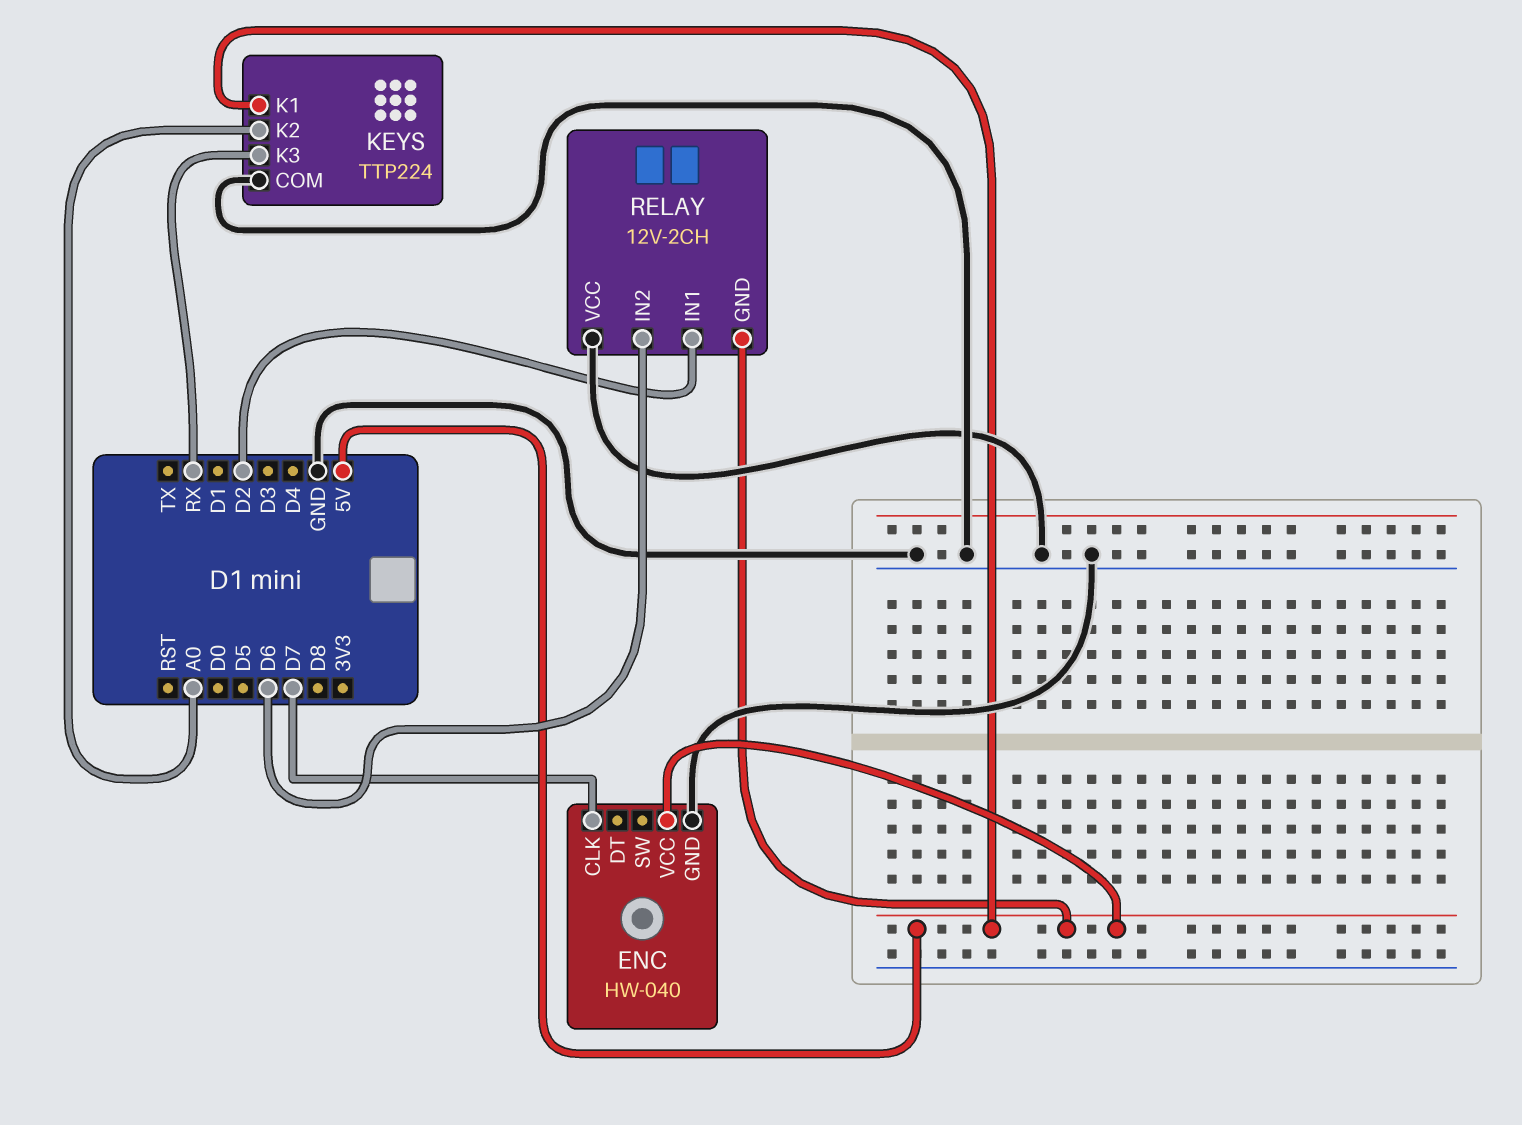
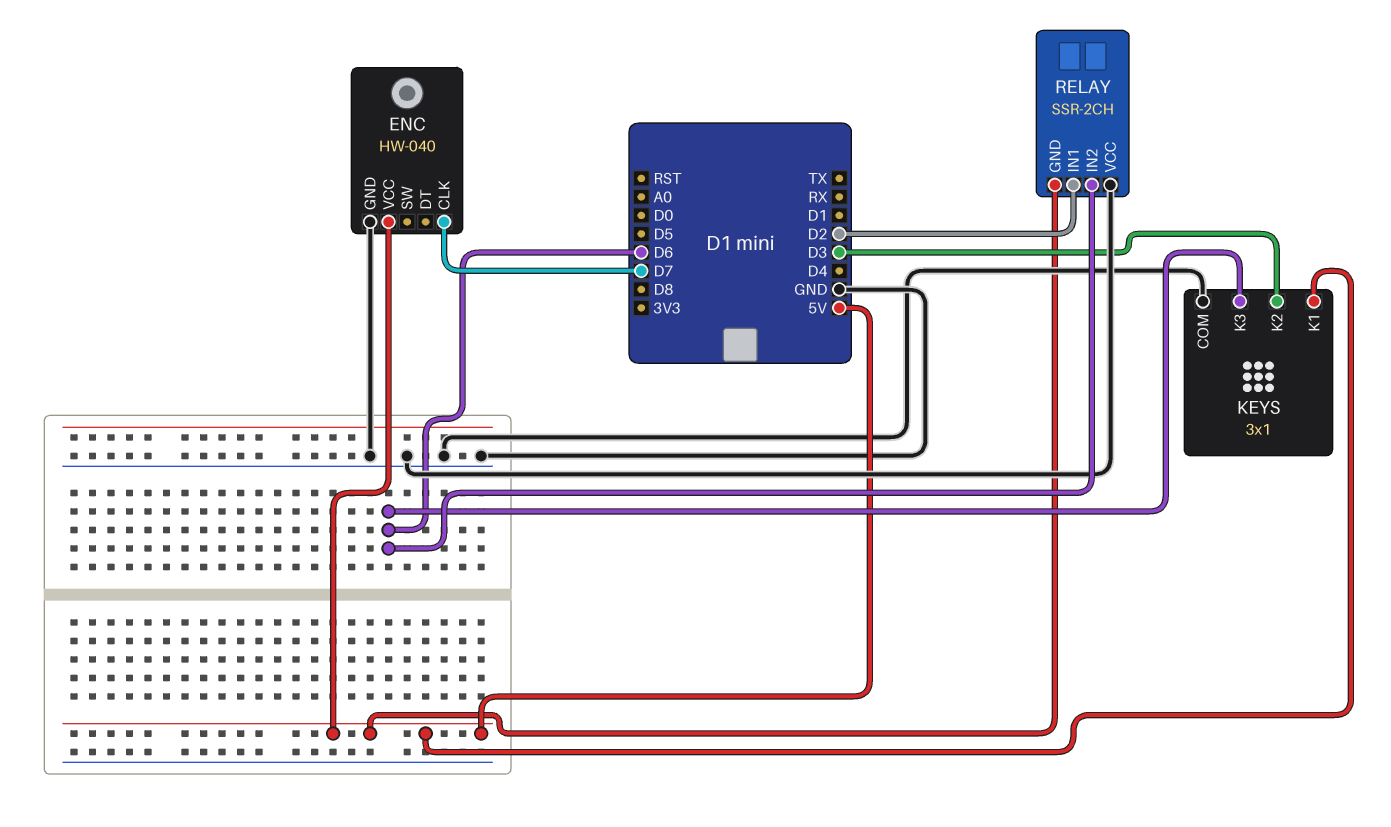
KEYS: TTP224 -> 3x1
KEYS pin K2: A0 -> D3
KEYS pin K3: RX -> D6
RELAY: 12V-2CH -> SSR-2CH

